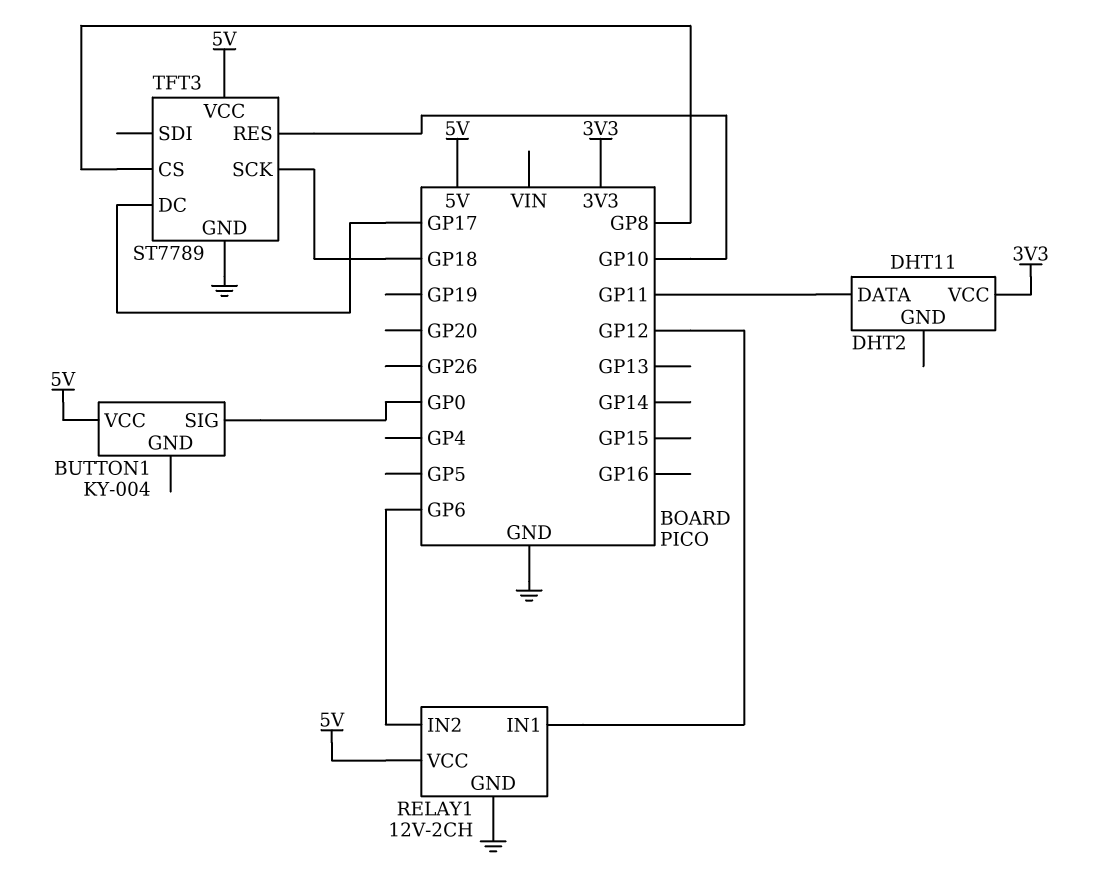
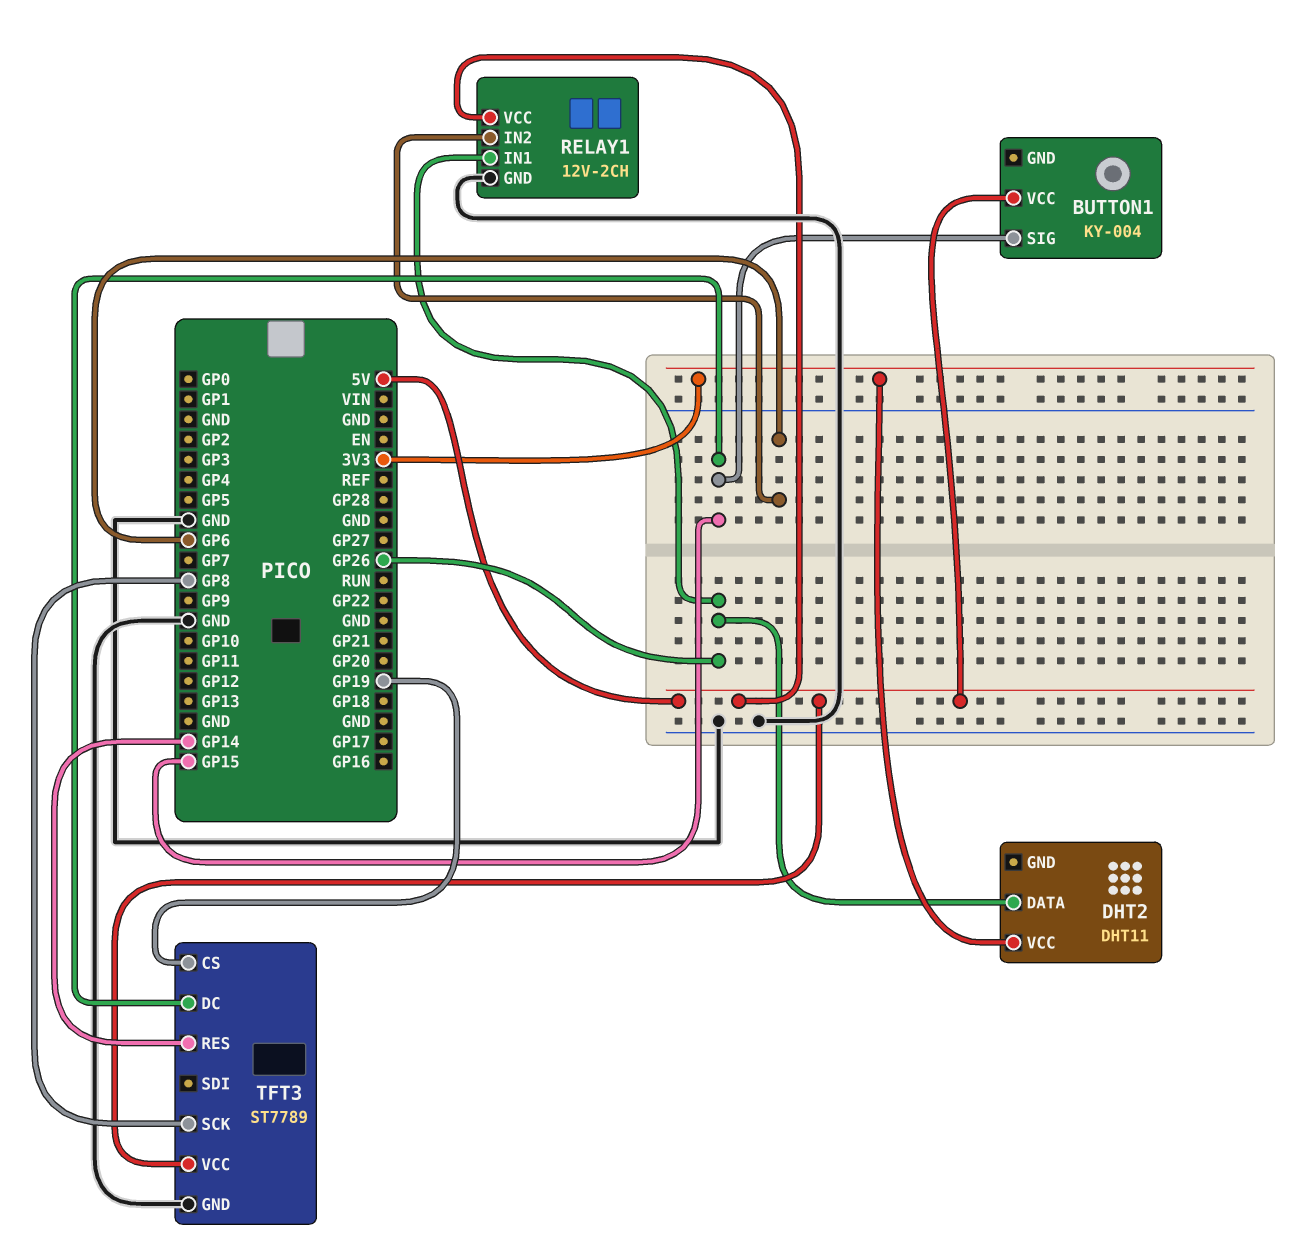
BUTTON1 pin SIG: GP0 -> GP15
DHT2 pin DATA: GP11 -> GP26
RELAY1 pin IN1: GP12 -> GP26
TFT3 pin CS: GP8 -> GP19
TFT3 pin DC: GP17 -> GP15
TFT3 pin RES: GP10 -> GP14
TFT3 pin SCK: GP18 -> GP8

